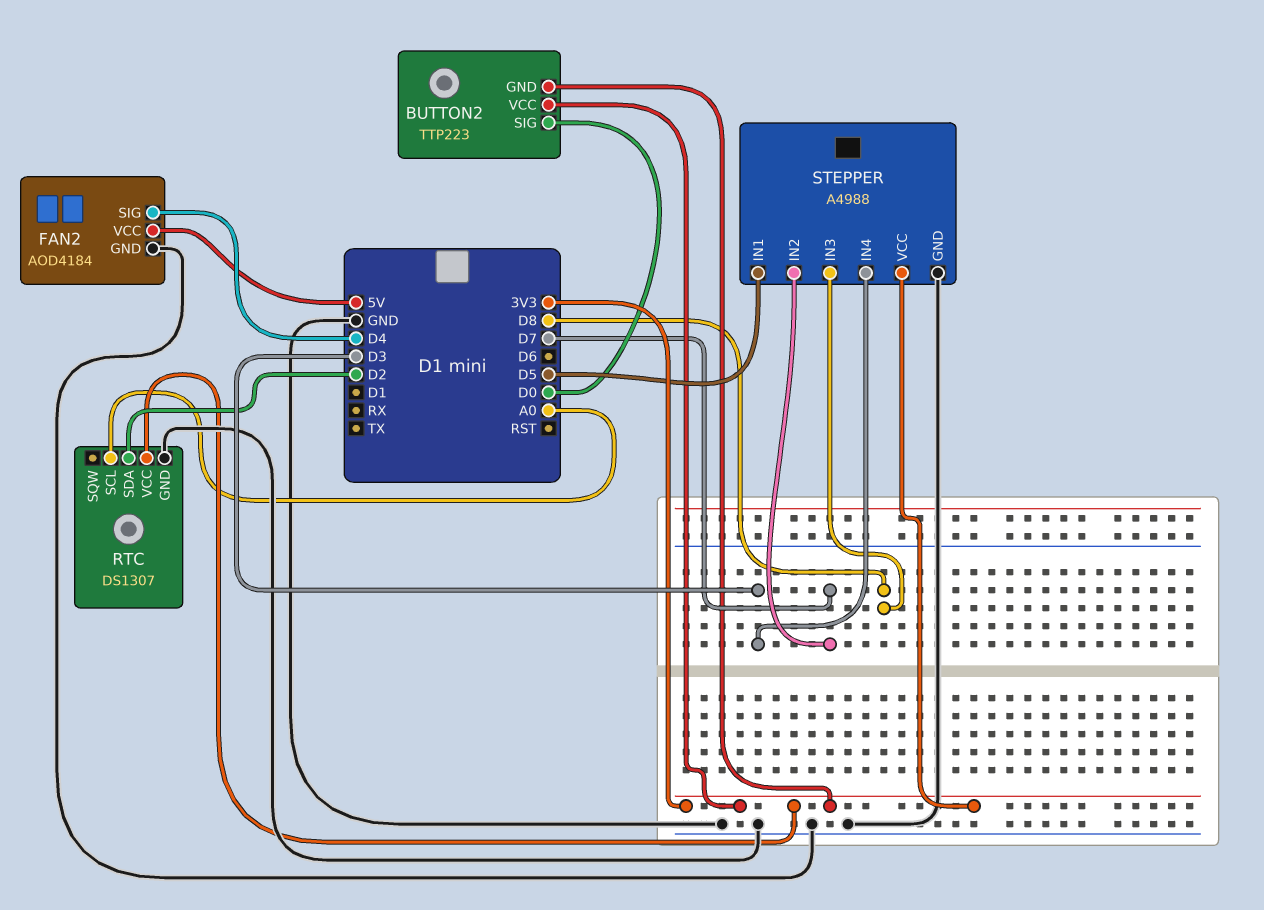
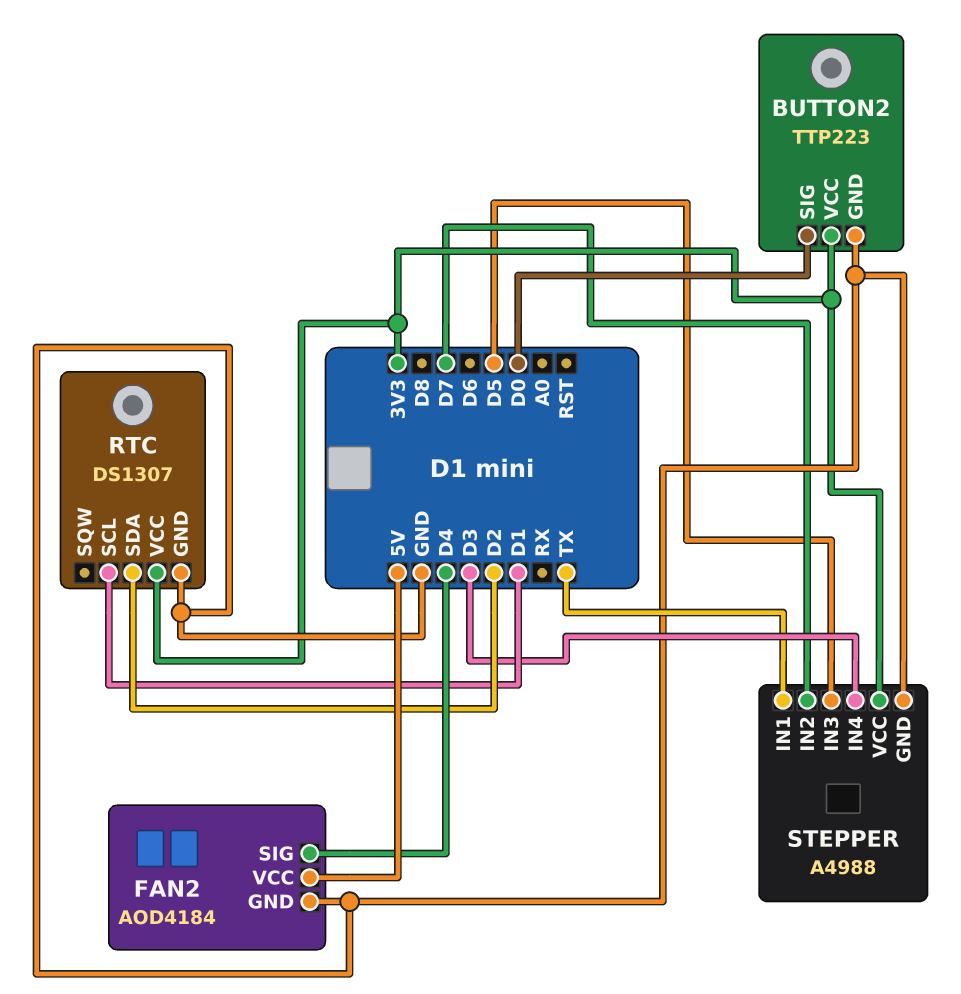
BUTTON2 pin GND: 3V3 -> GND
RTC pin SCL: A0 -> D1
STEPPER pin IN1: D5 -> TX
STEPPER pin IN3: D8 -> D5

